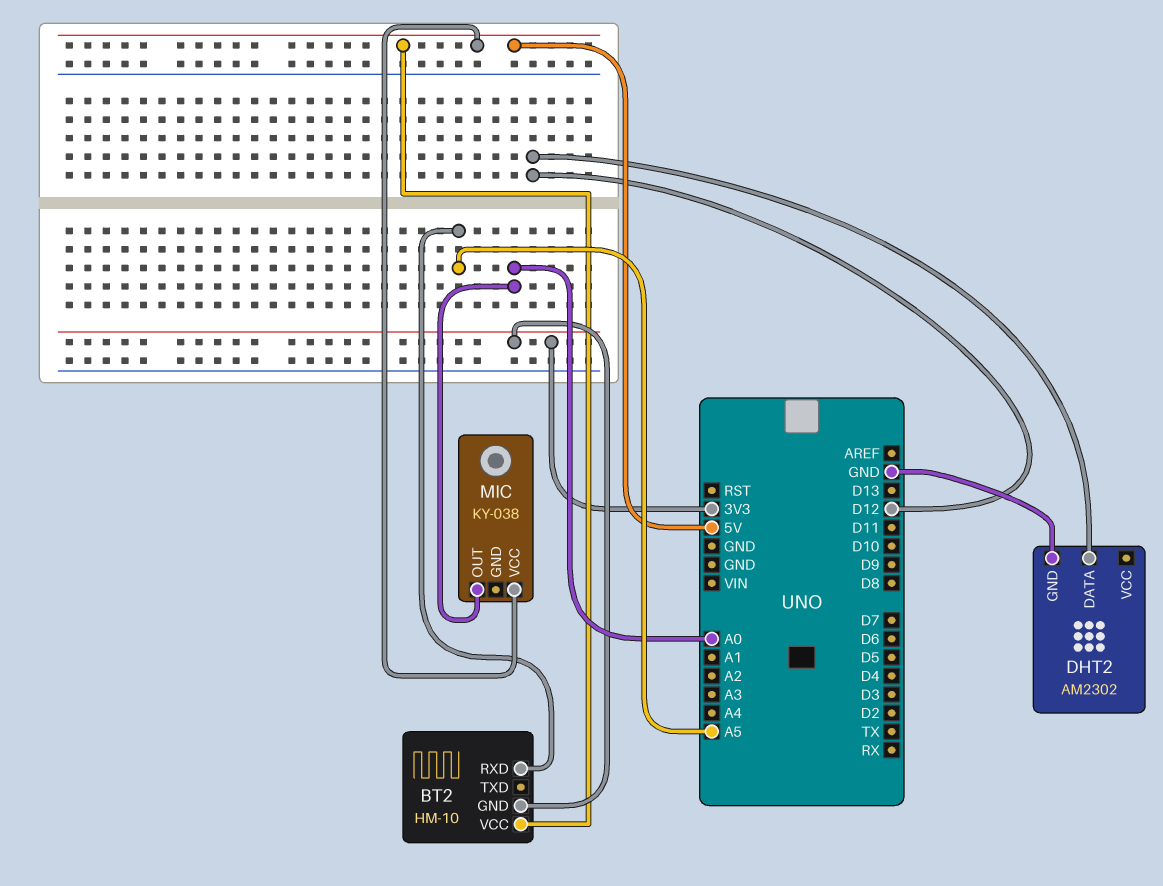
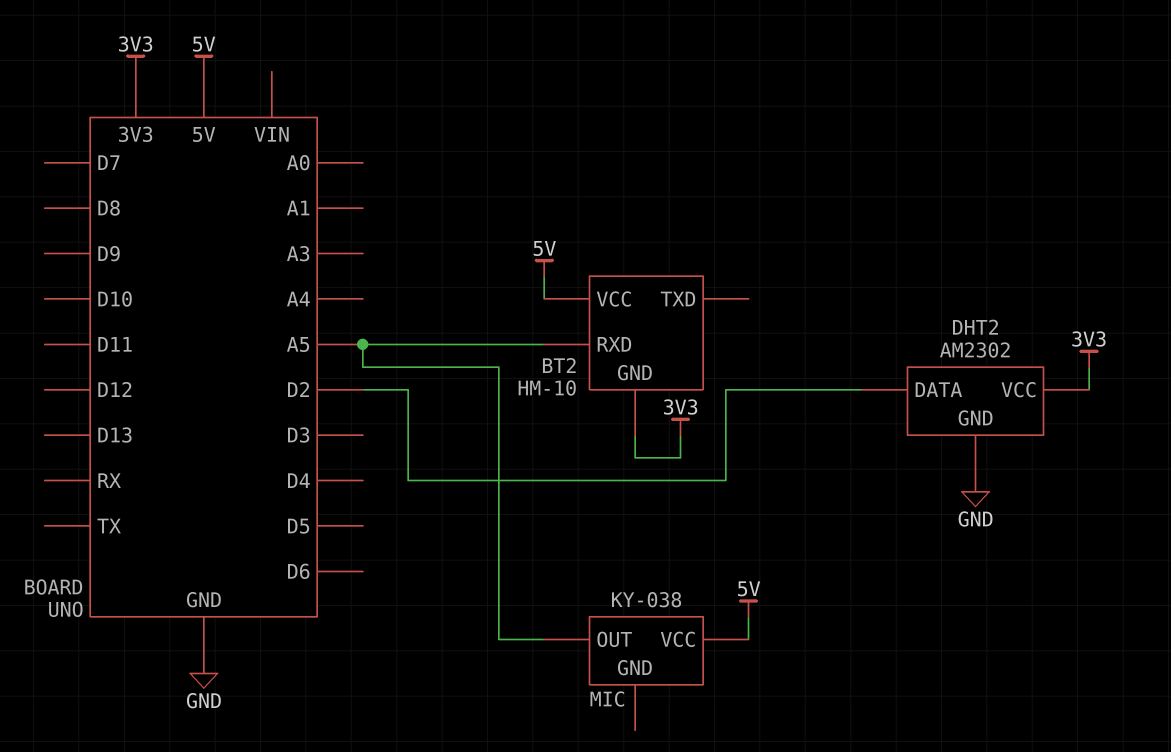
DHT2 pin DATA: D12 -> D2
DHT2 pin VCC: none -> 3V3
MIC pin OUT: A0 -> A5

